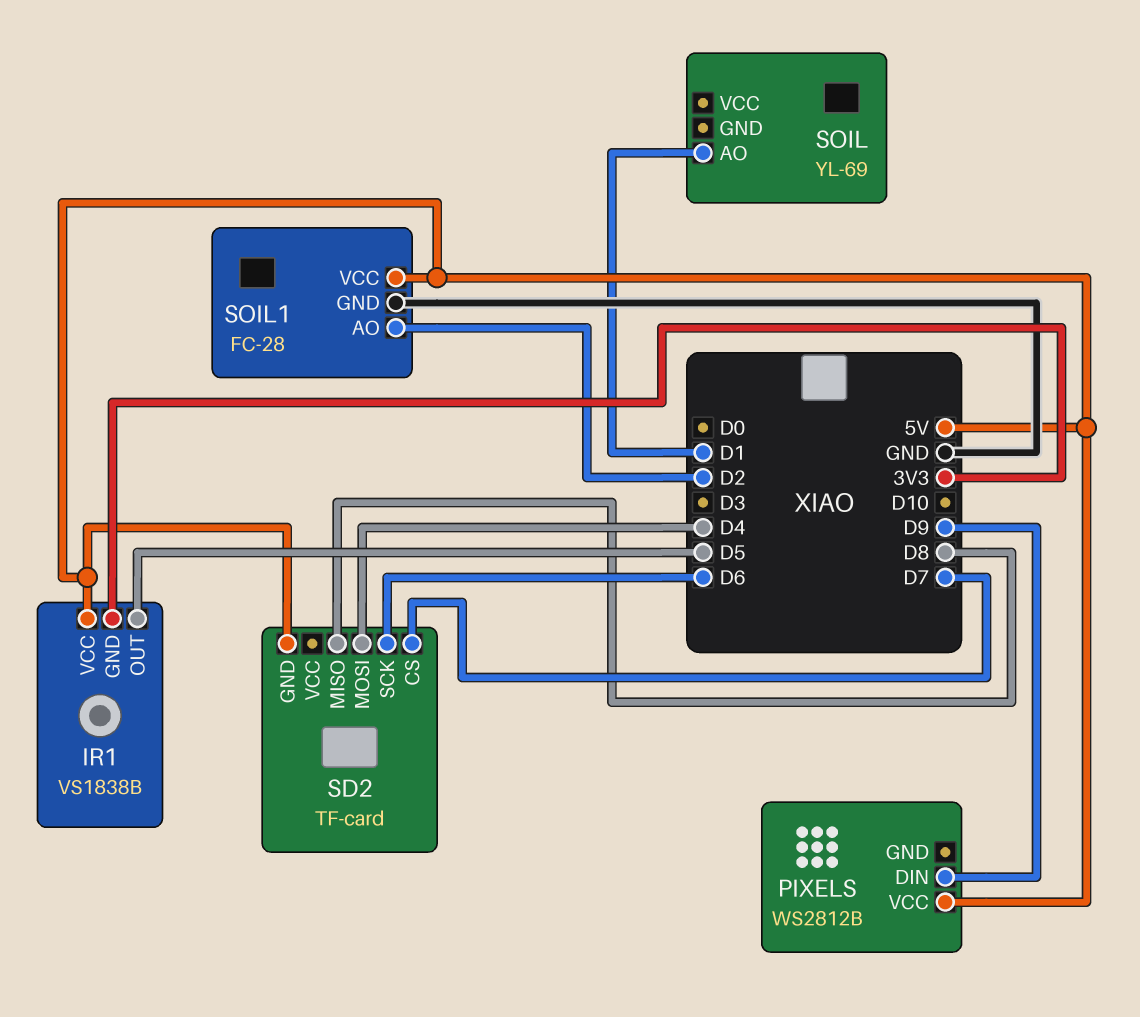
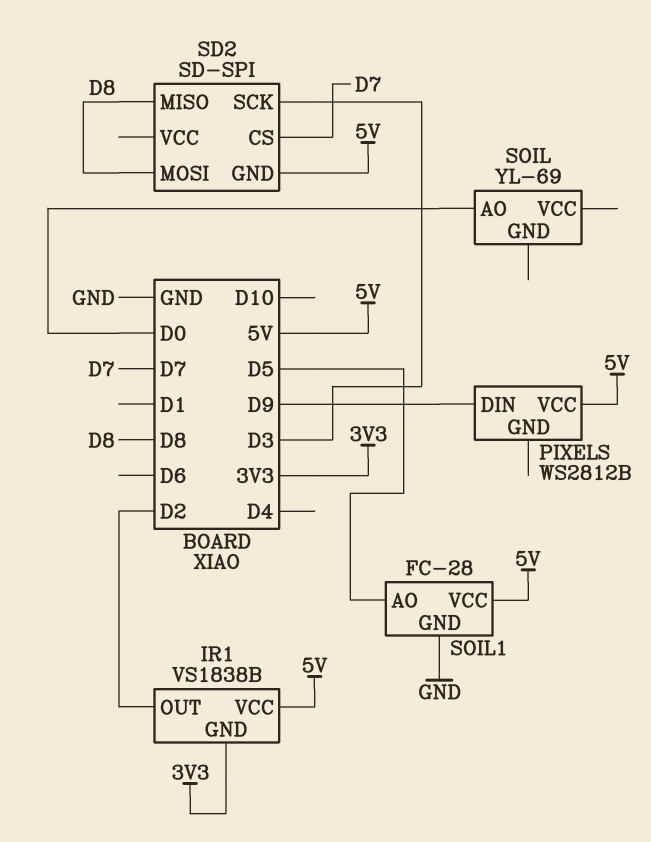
IR1 pin OUT: D5 -> D2
SD2: TF-card -> SD-SPI
SD2 pin MOSI: D4 -> D8
SD2 pin SCK: D6 -> D3
SOIL pin AO: D1 -> D0
SOIL1 pin AO: D2 -> D5

